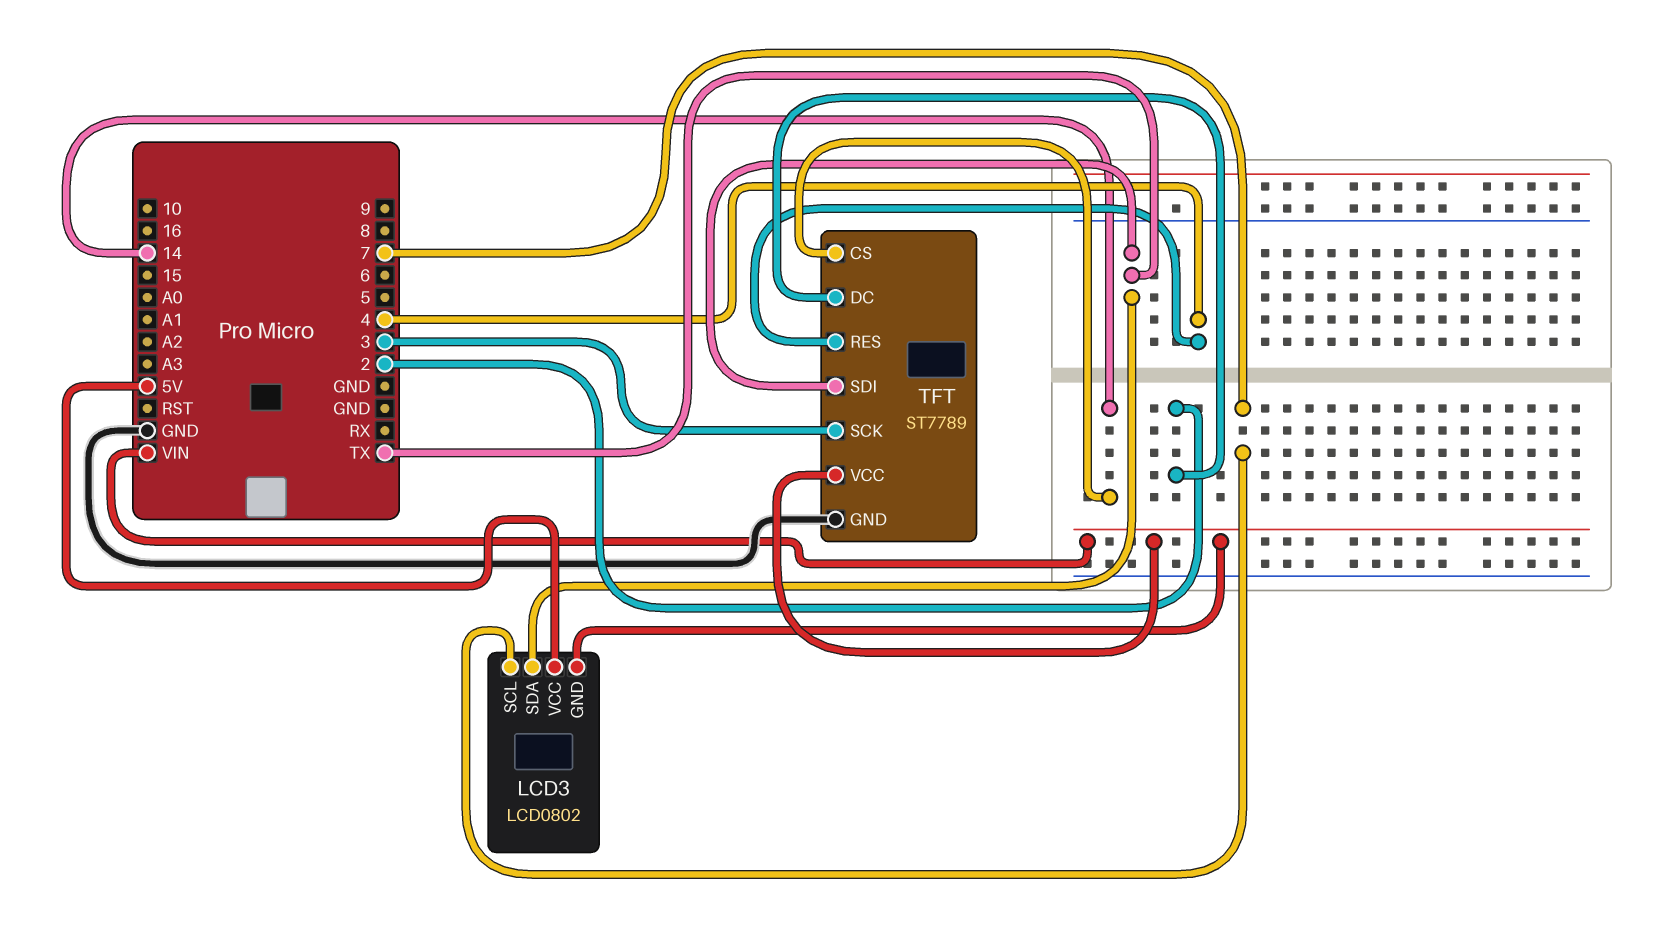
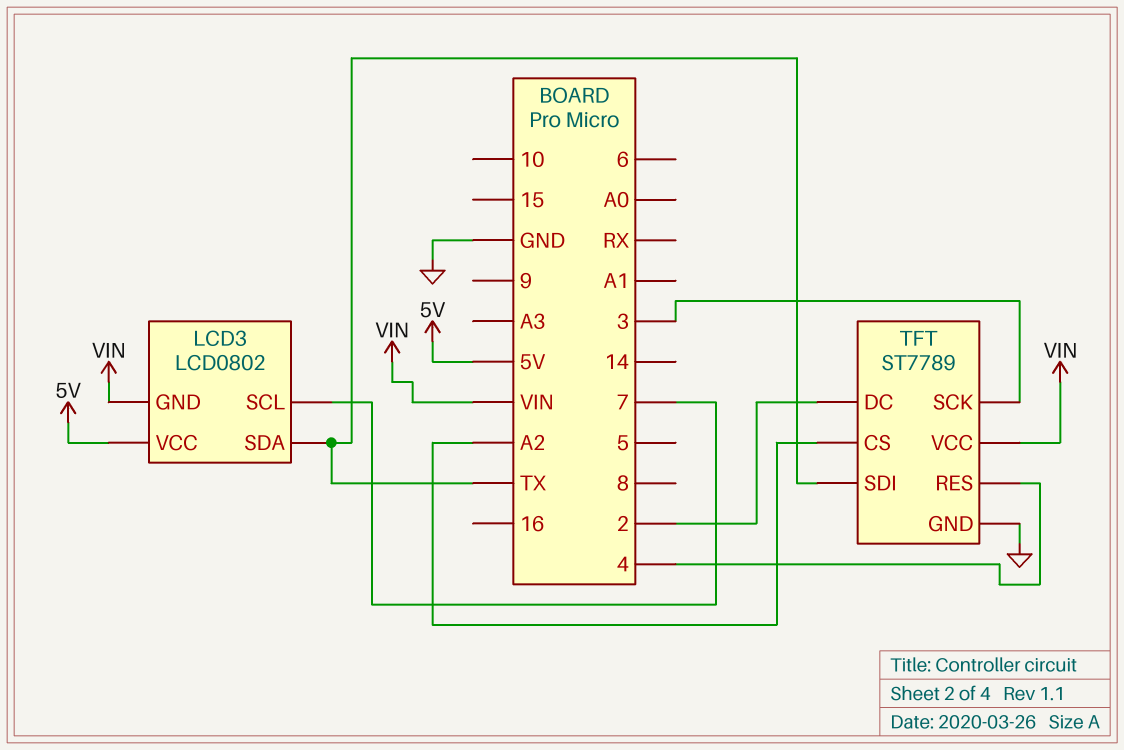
TFT pin CS: 14 -> A2

